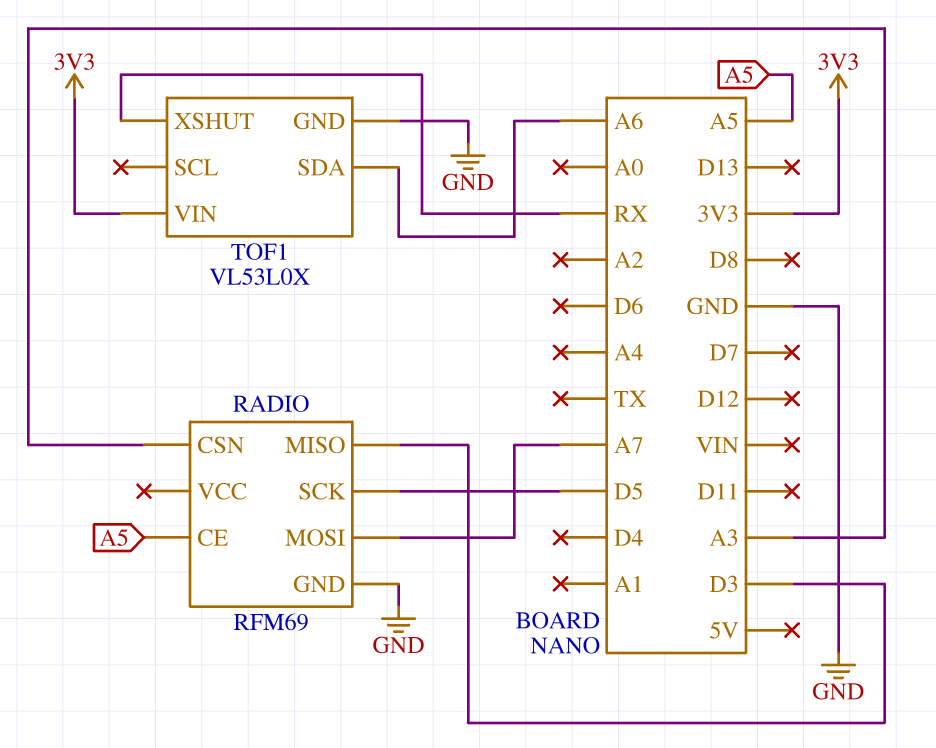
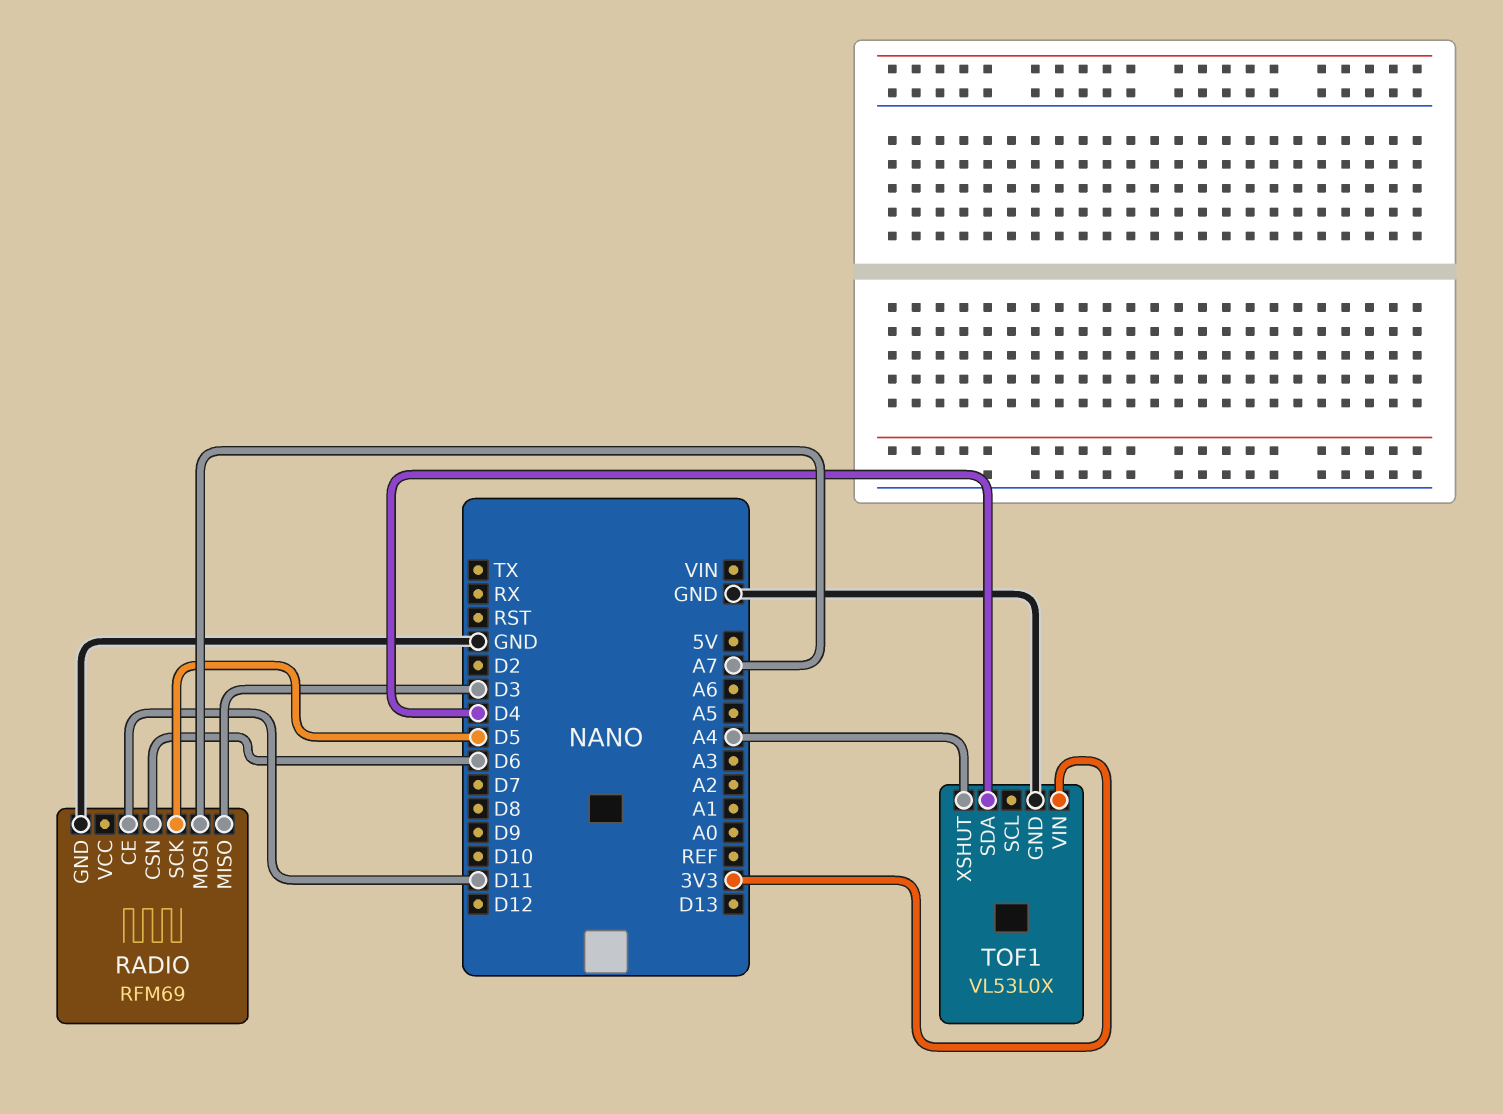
RADIO pin CE: A5 -> D11
RADIO pin CSN: A3 -> D6
TOF1 pin SDA: A6 -> D4
TOF1 pin XSHUT: RX -> A4

